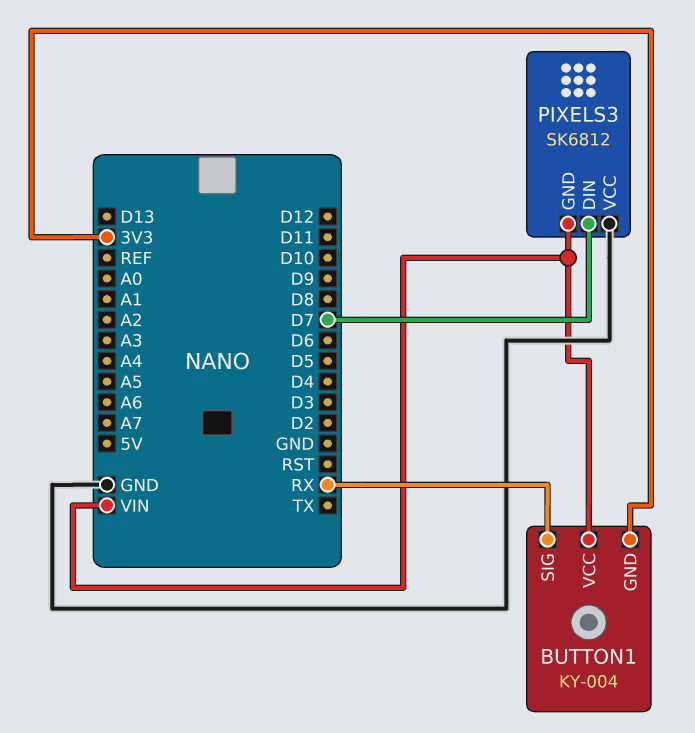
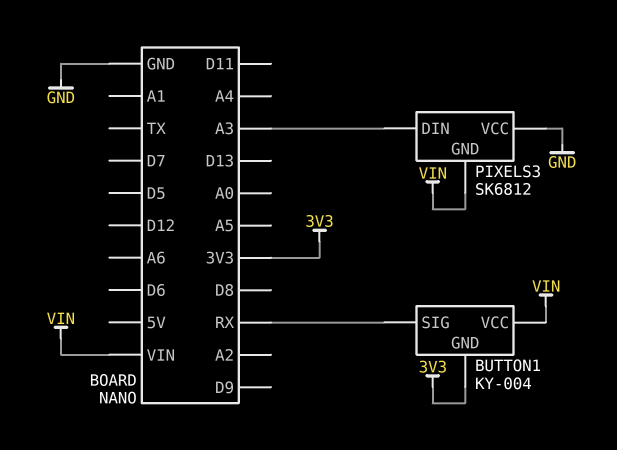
PIXELS3 pin DIN: D7 -> A3

